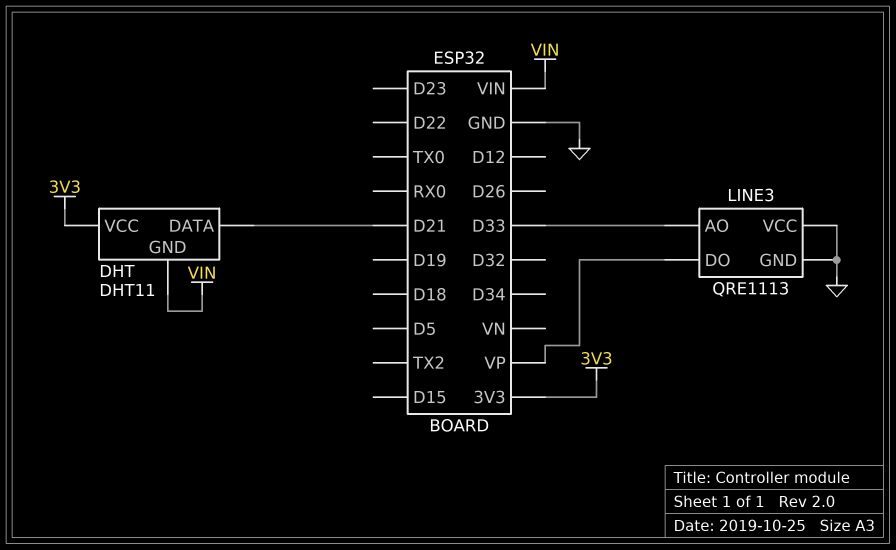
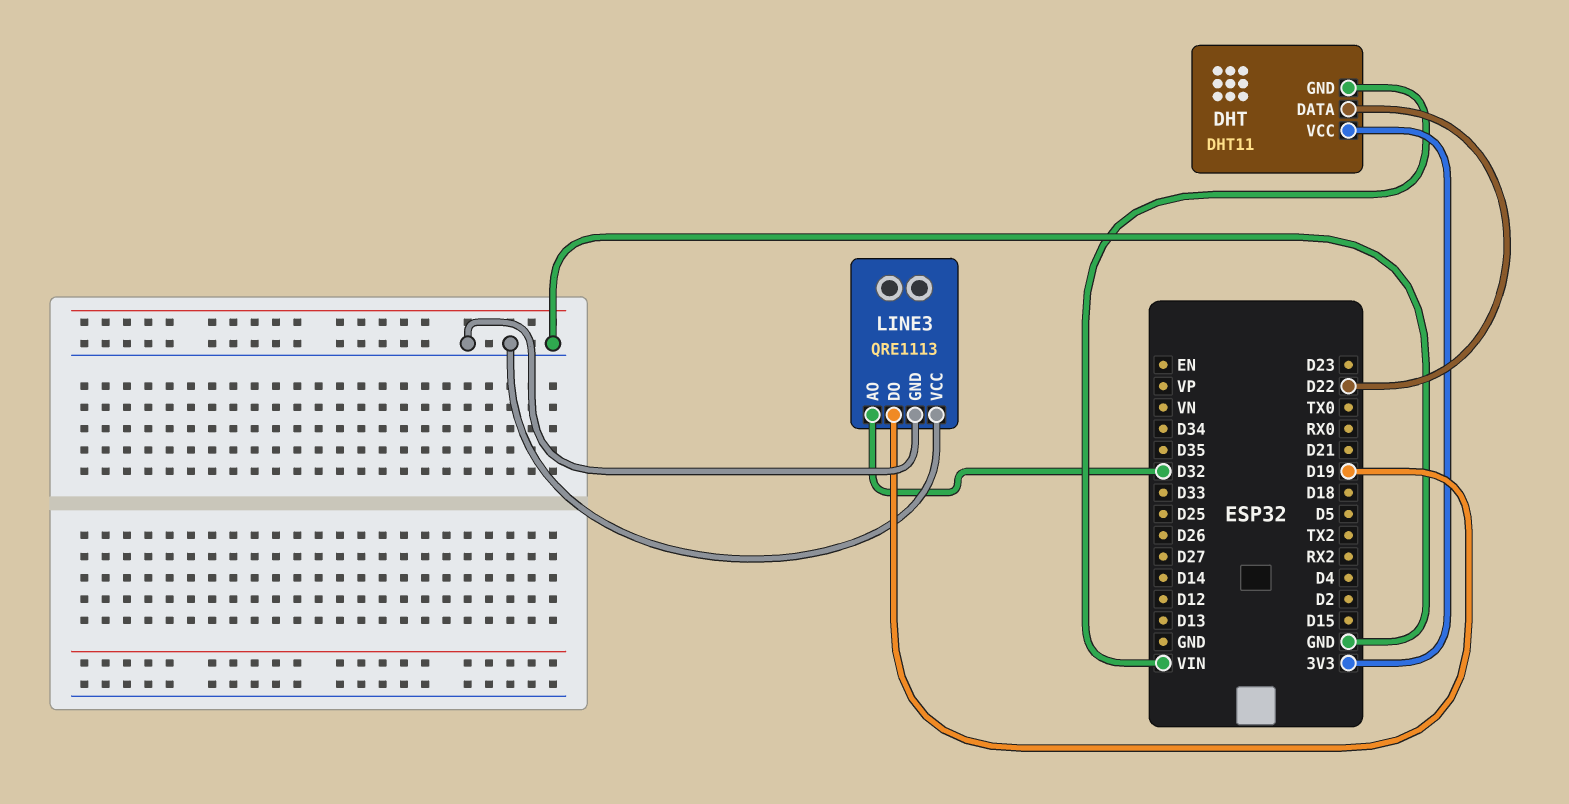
DHT pin DATA: D21 -> D22
LINE3 pin AO: D33 -> D32
LINE3 pin DO: VP -> D19

